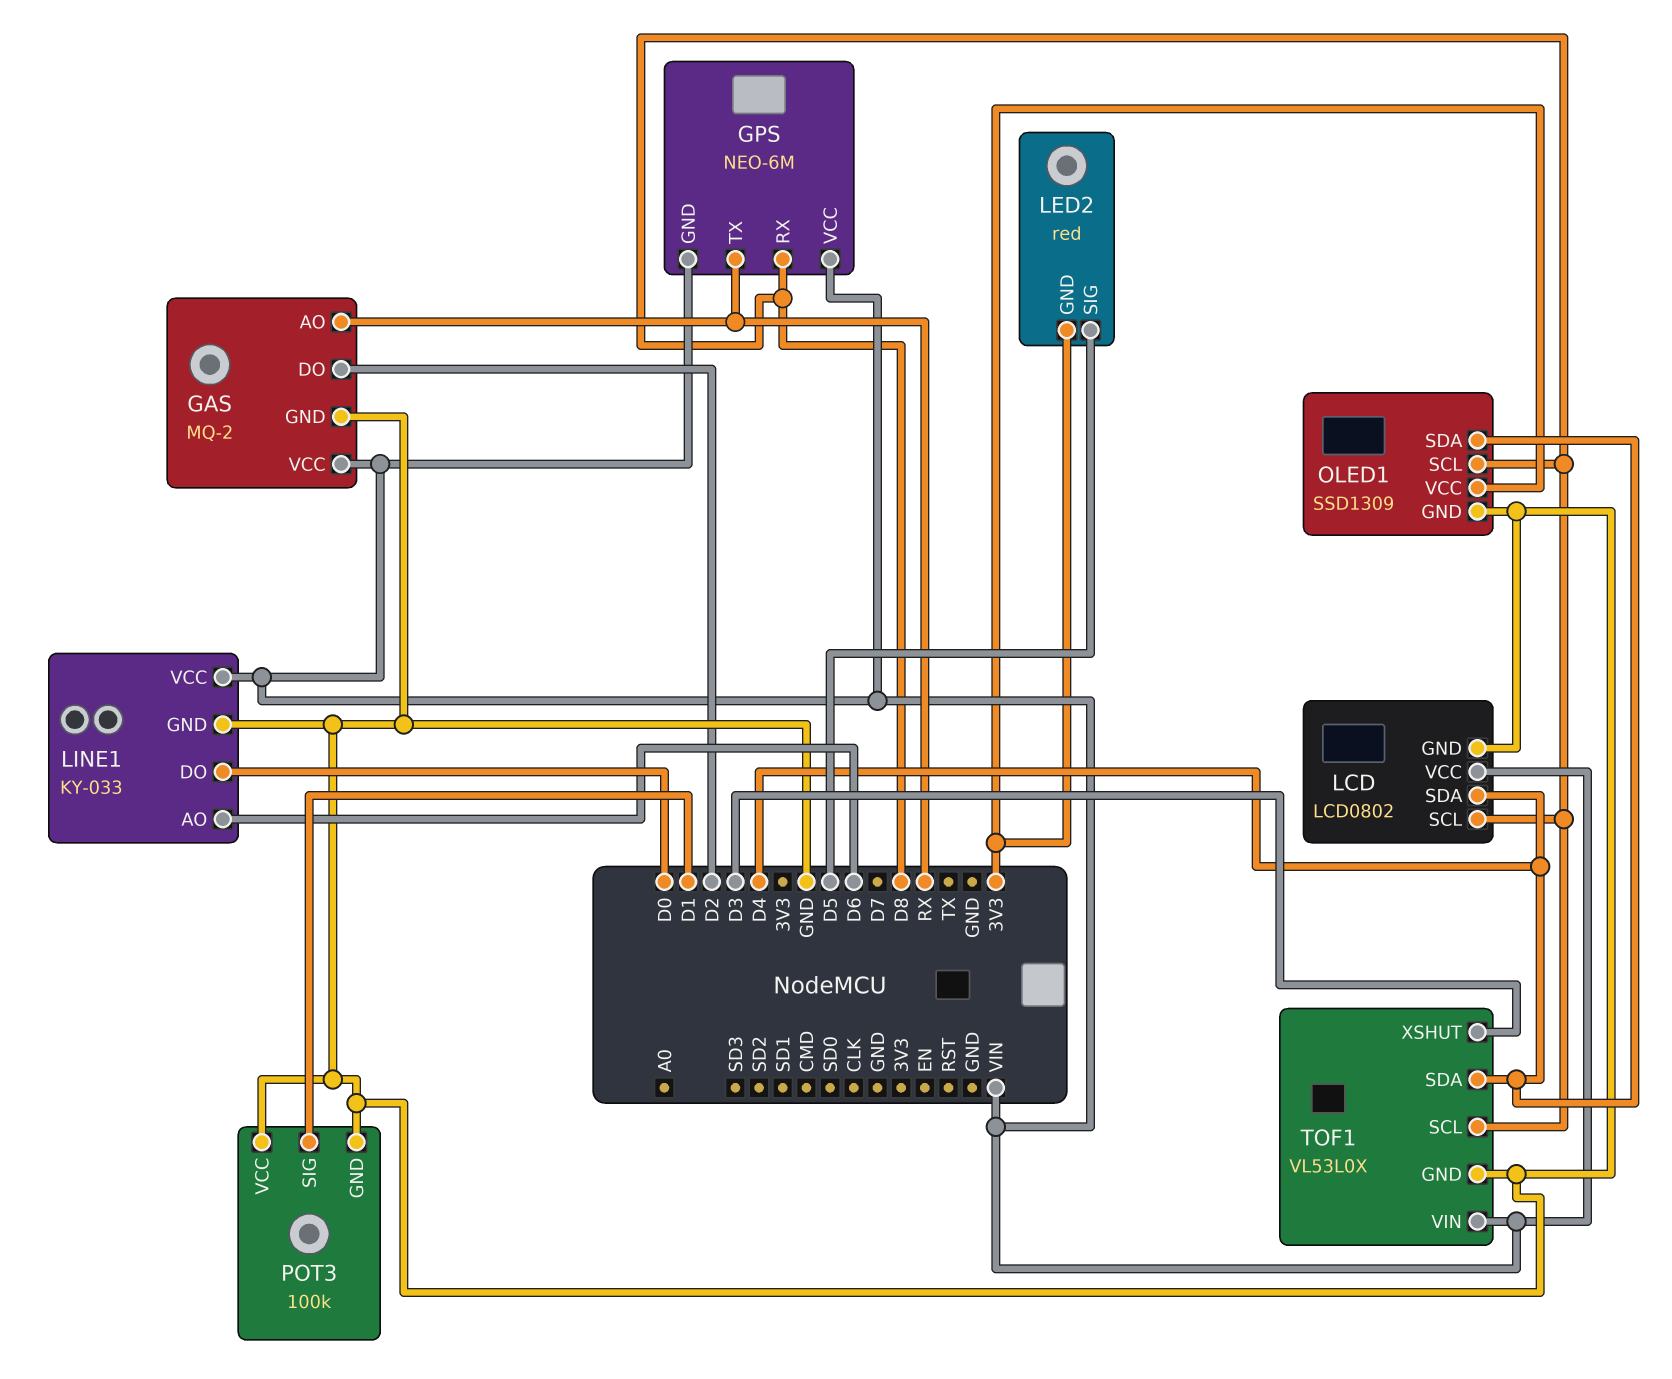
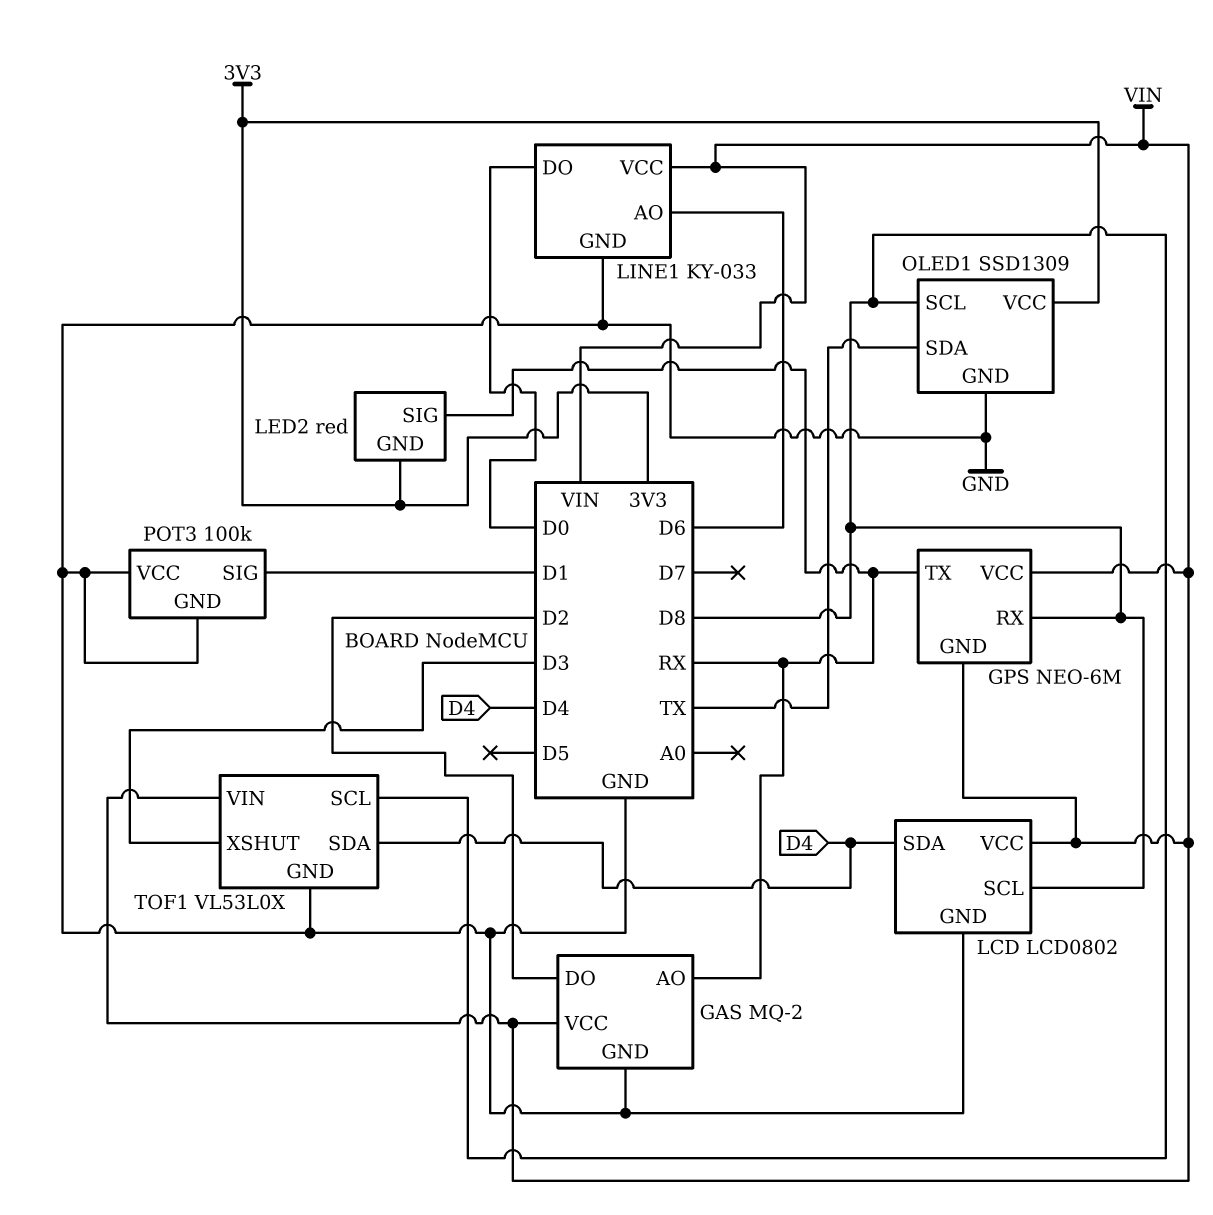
LED2 pin SIG: D5 -> RX
OLED1 pin SDA: D4 -> TX

